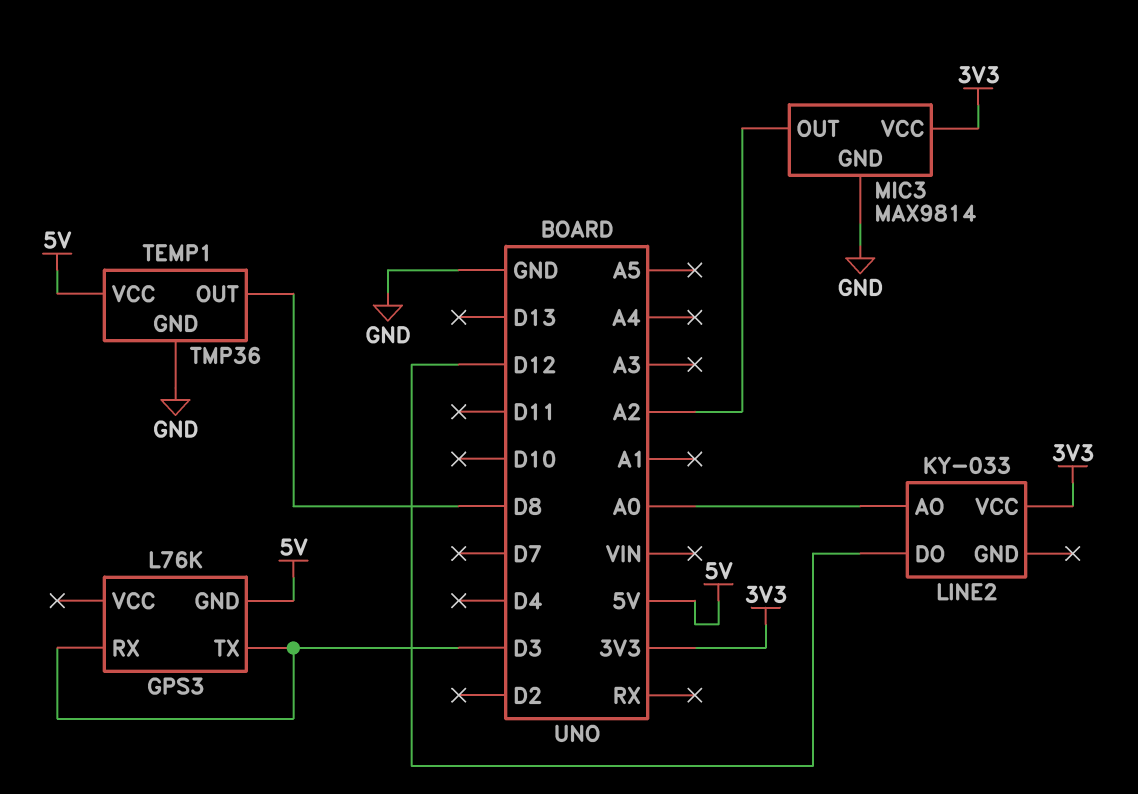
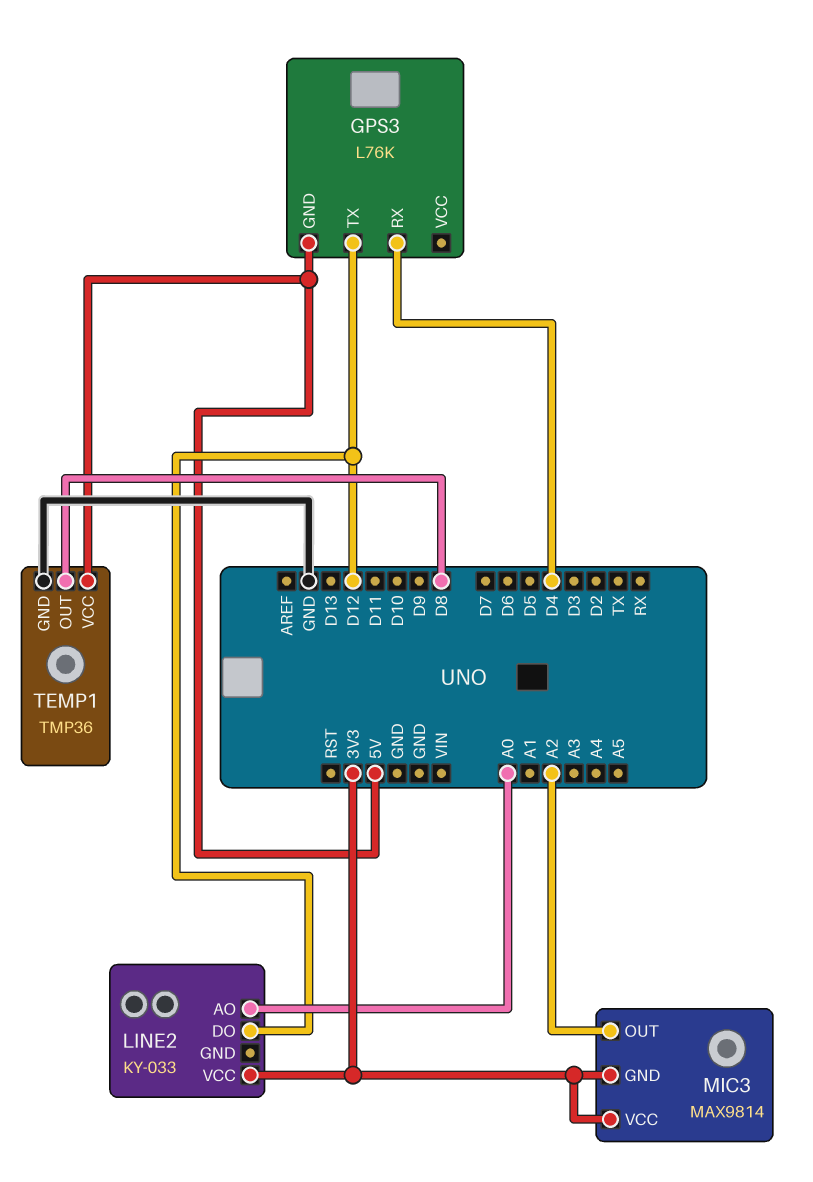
GPS3 pin RX: D3 -> D4
GPS3 pin TX: D3 -> D12
MIC3 pin GND: GND -> 3V3

